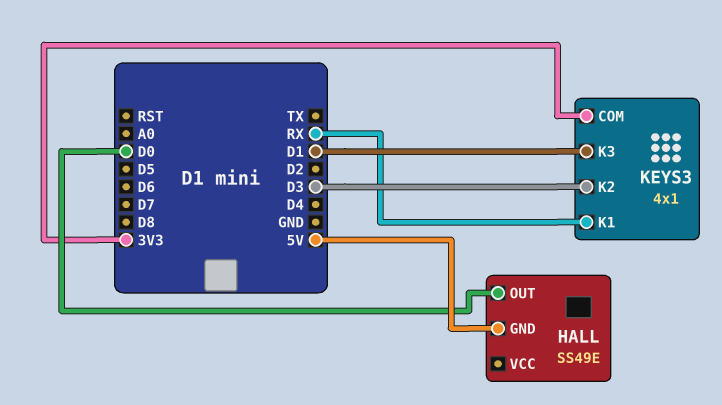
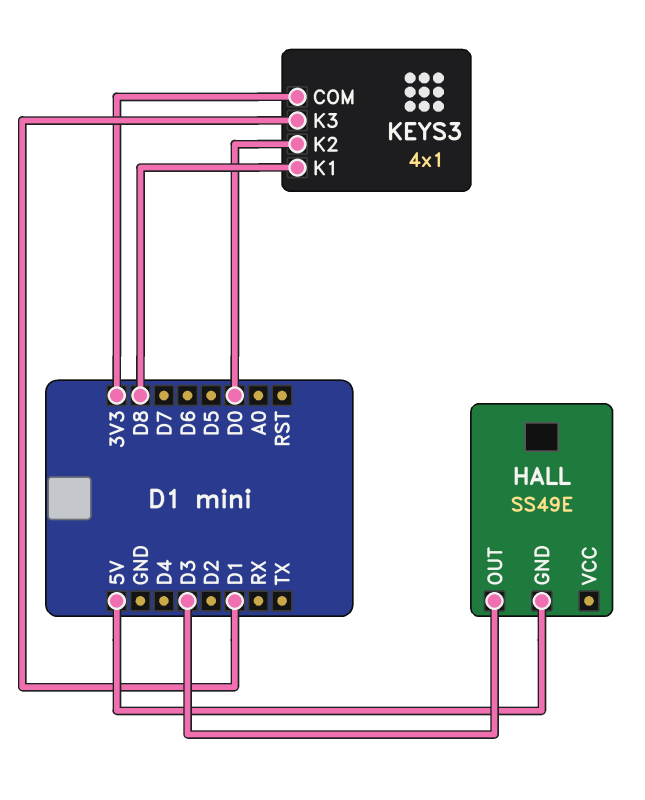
HALL pin OUT: D0 -> D3
KEYS3 pin K1: RX -> D8
KEYS3 pin K2: D3 -> D0

